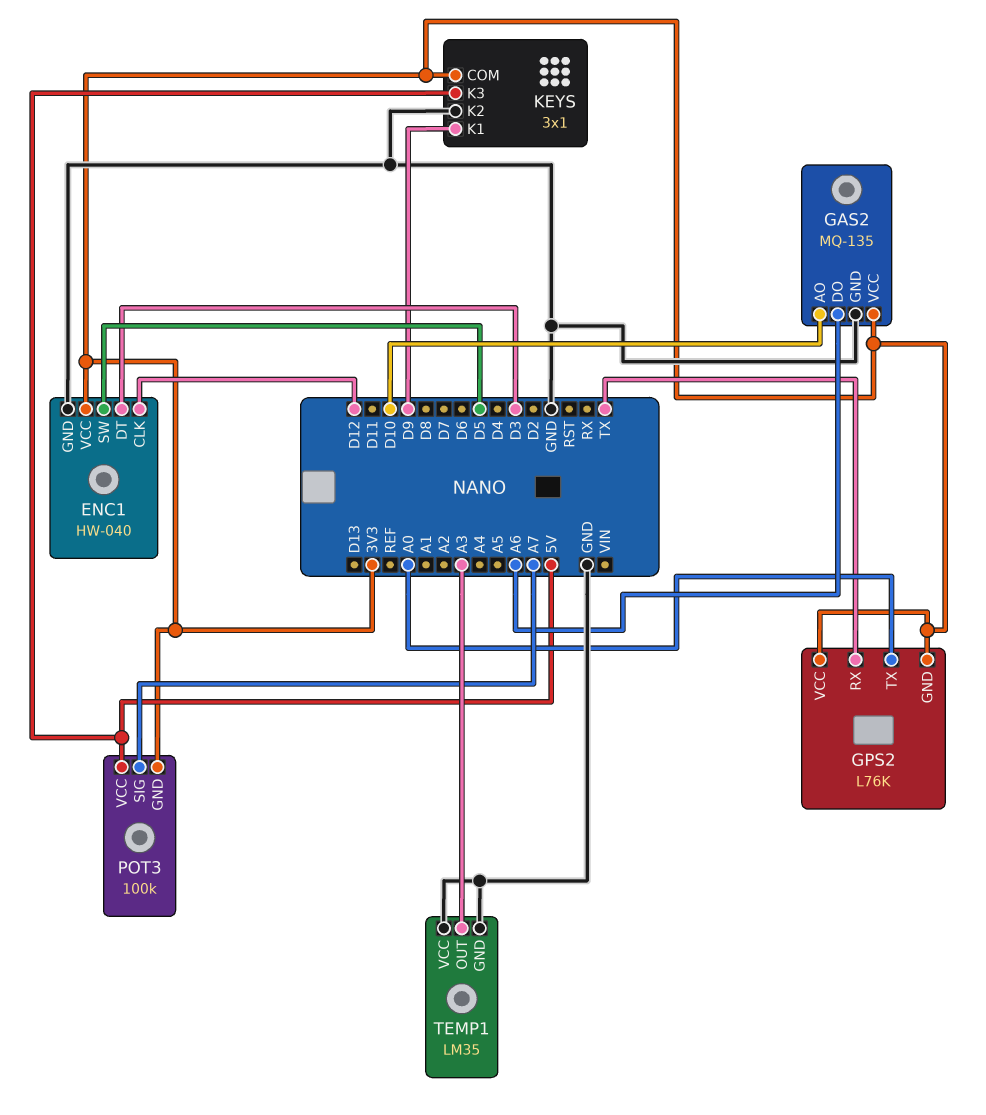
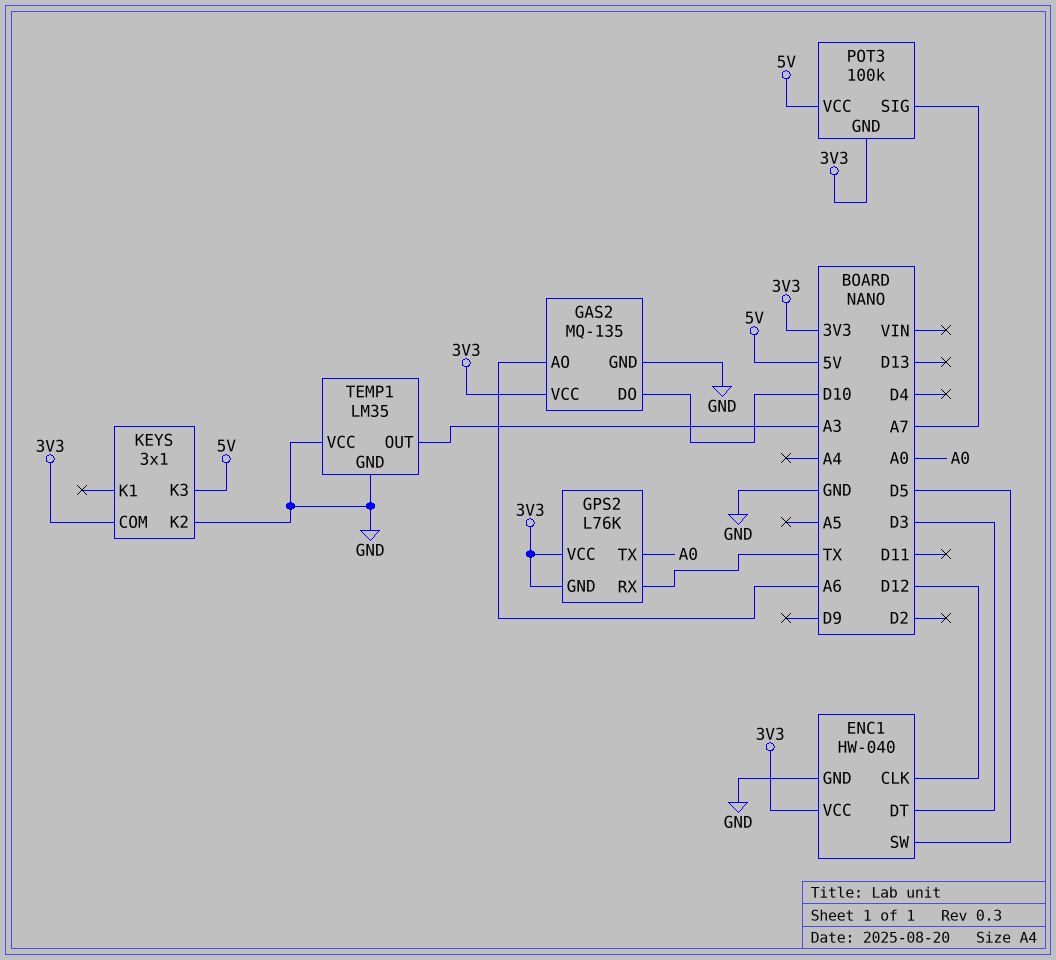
GAS2 pin AO: D10 -> A6
GAS2 pin DO: A6 -> D10
KEYS pin K1: D9 -> none

